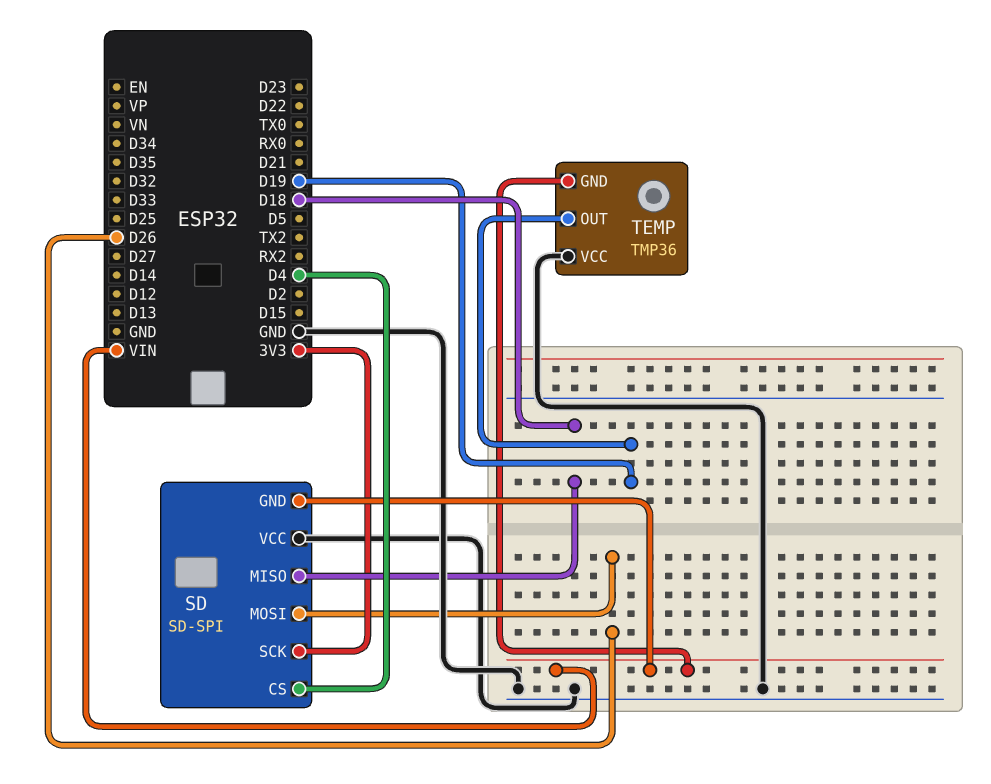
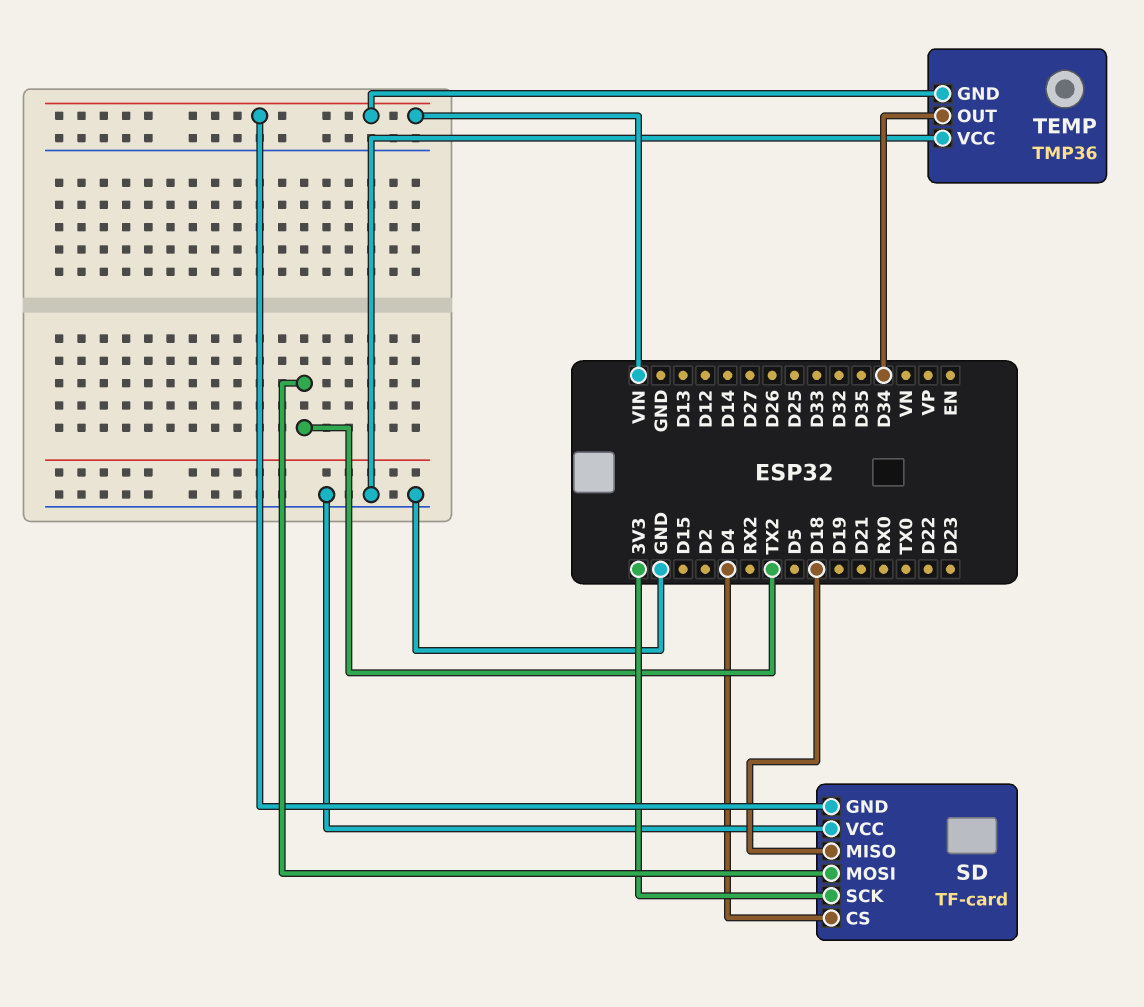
SD: SD-SPI -> TF-card
SD pin MOSI: D26 -> TX2
TEMP pin OUT: D19 -> D34

